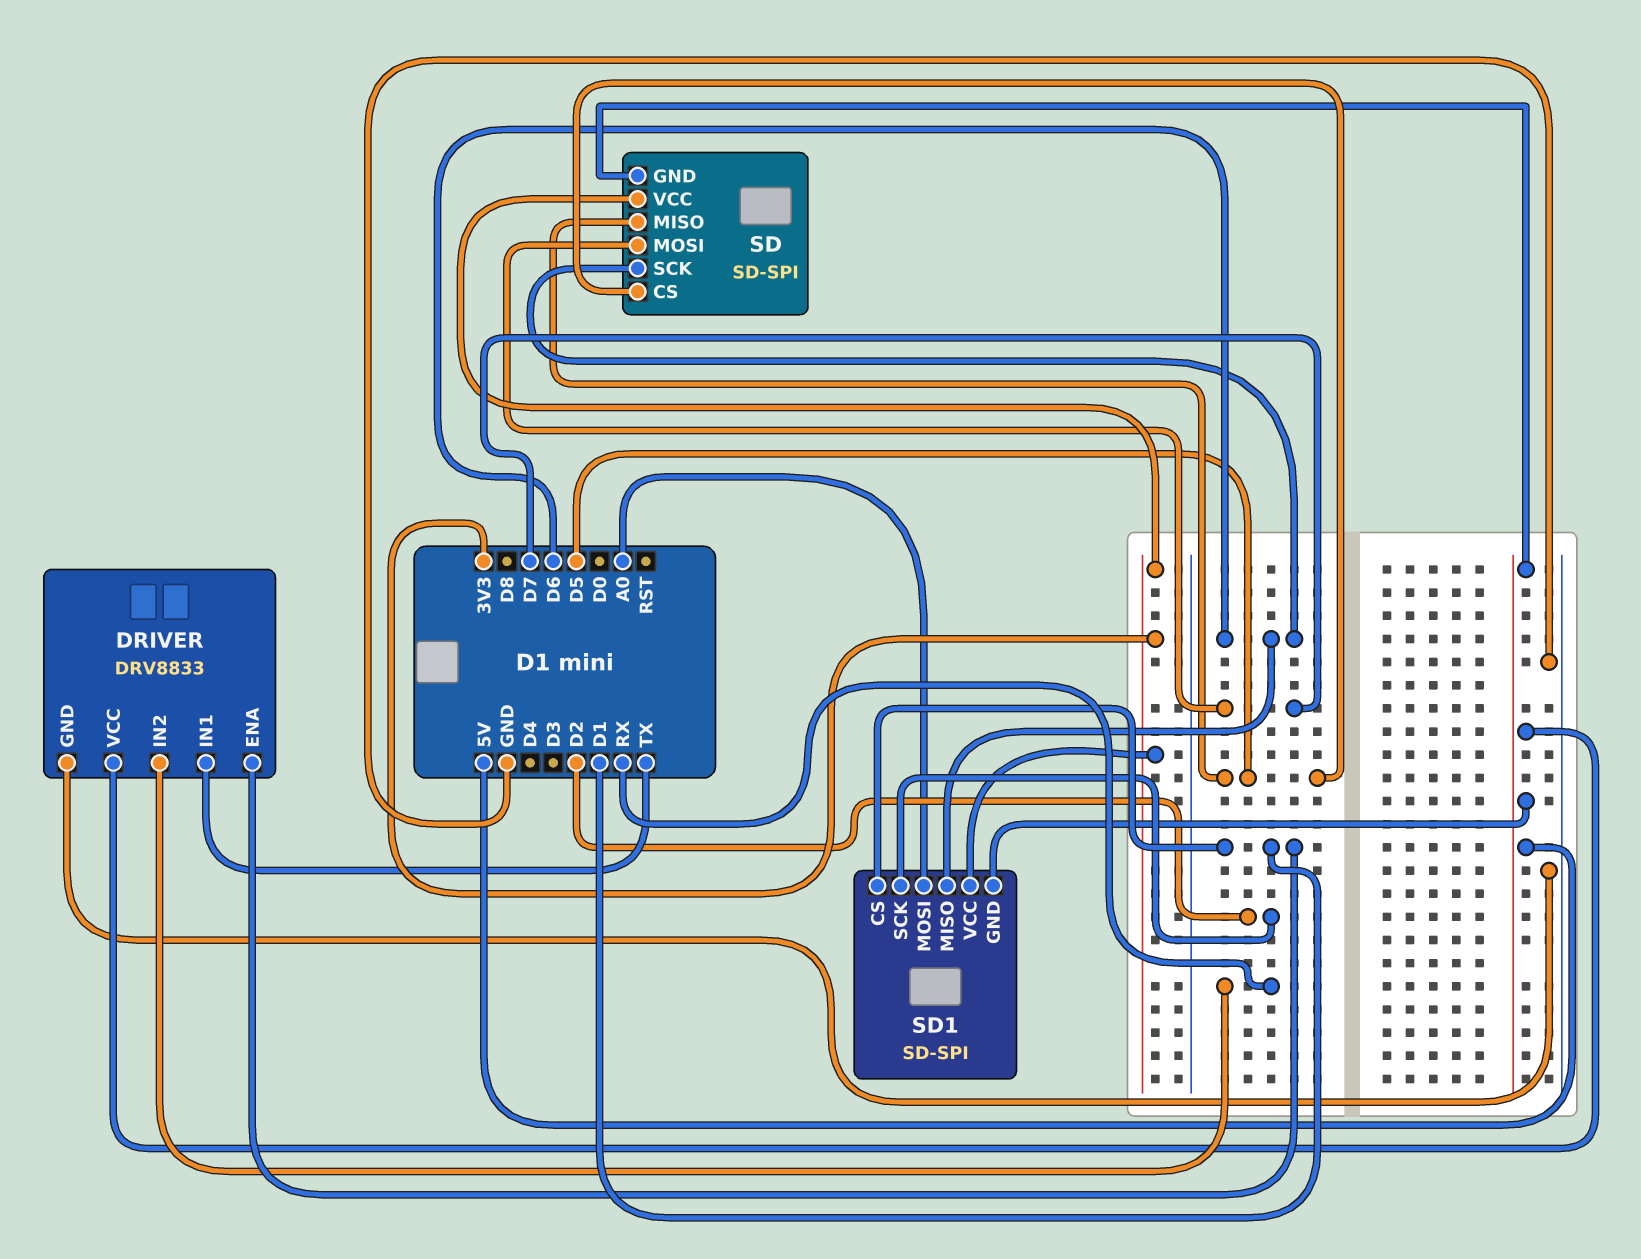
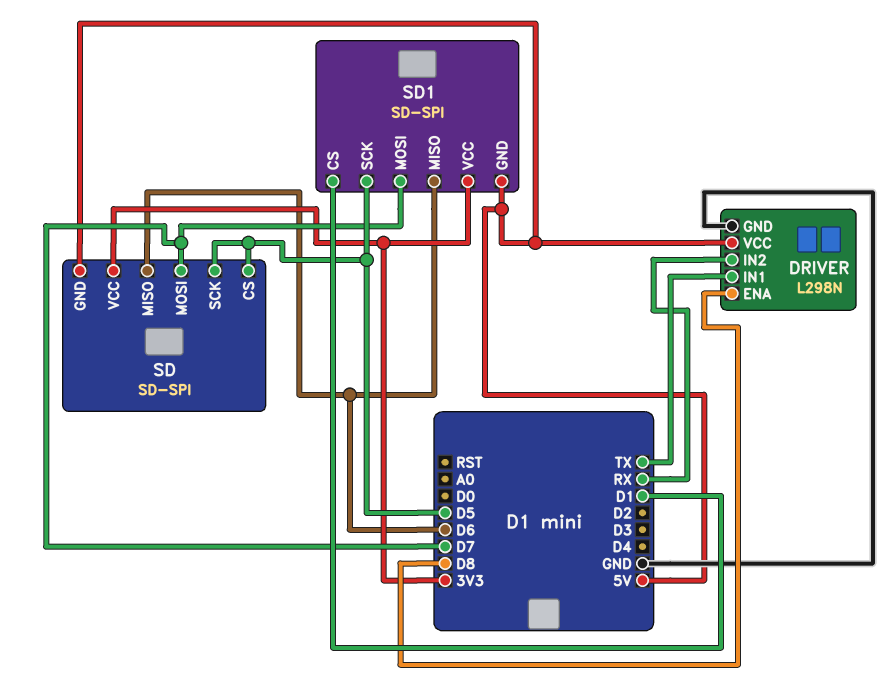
DRIVER: DRV8833 -> L298N
DRIVER pin ENA: D1 -> D8
SD pin MISO: D5 -> D6
SD pin SCK: D6 -> D5
SD1 pin MOSI: A0 -> D7
SD1 pin SCK: D2 -> D5

